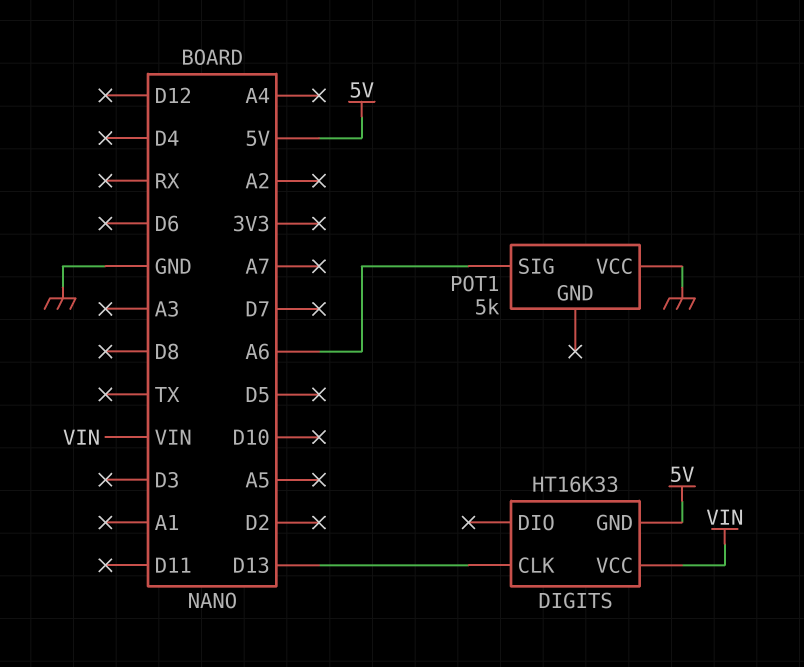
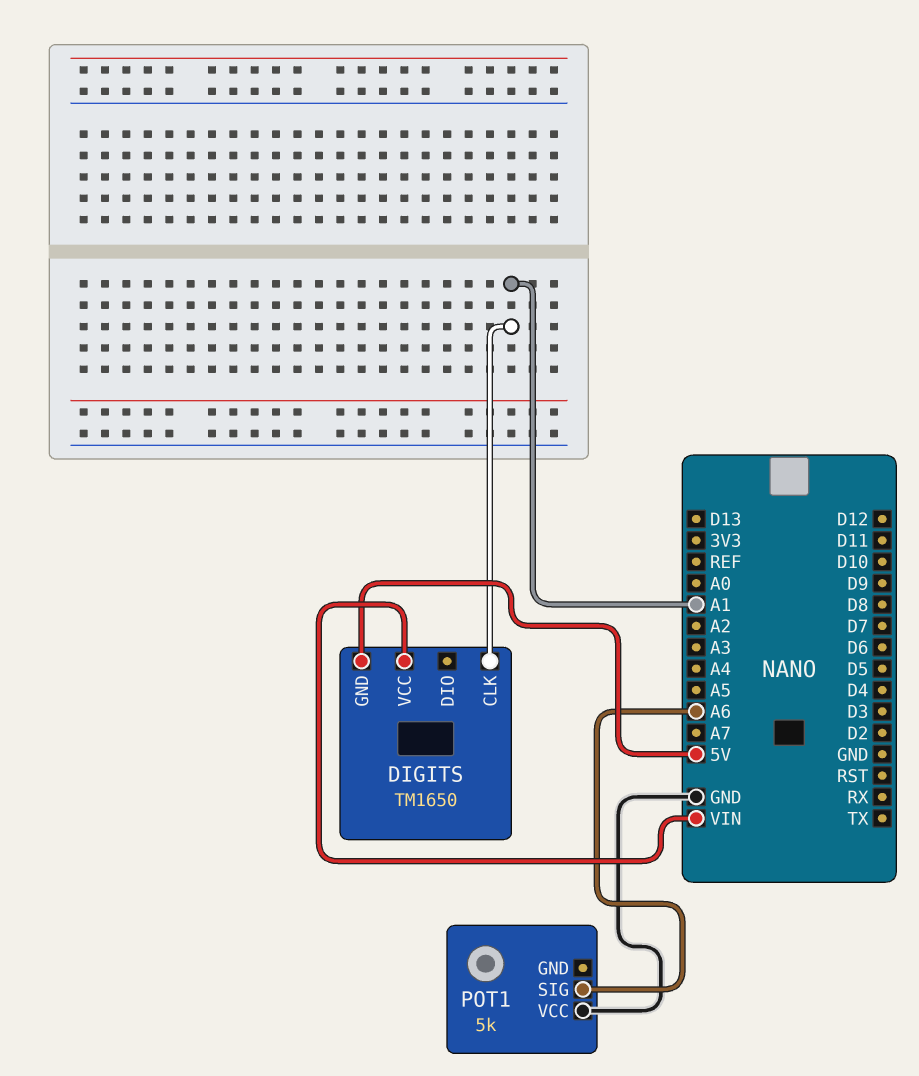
DIGITS: HT16K33 -> TM1650
DIGITS pin CLK: D13 -> A1

